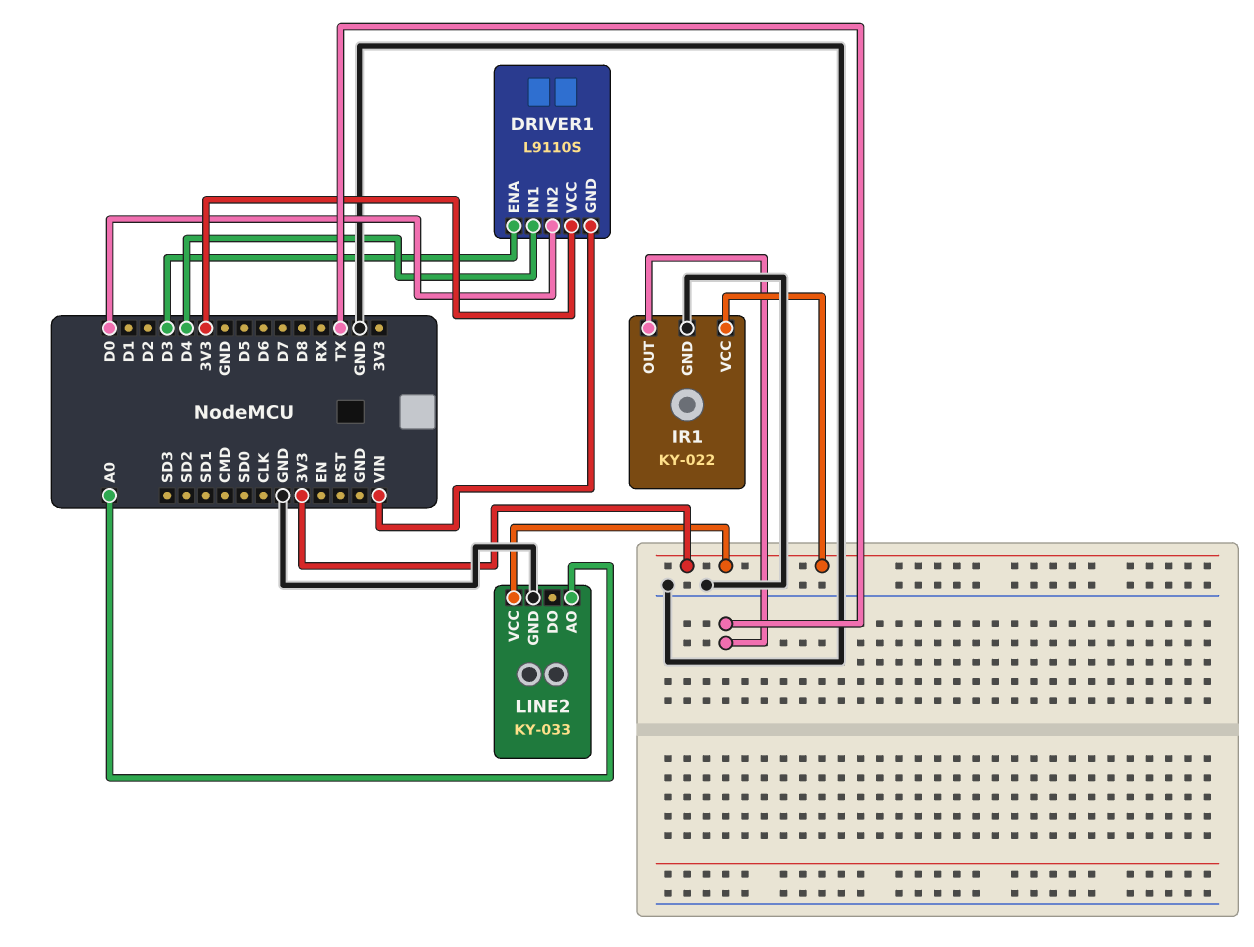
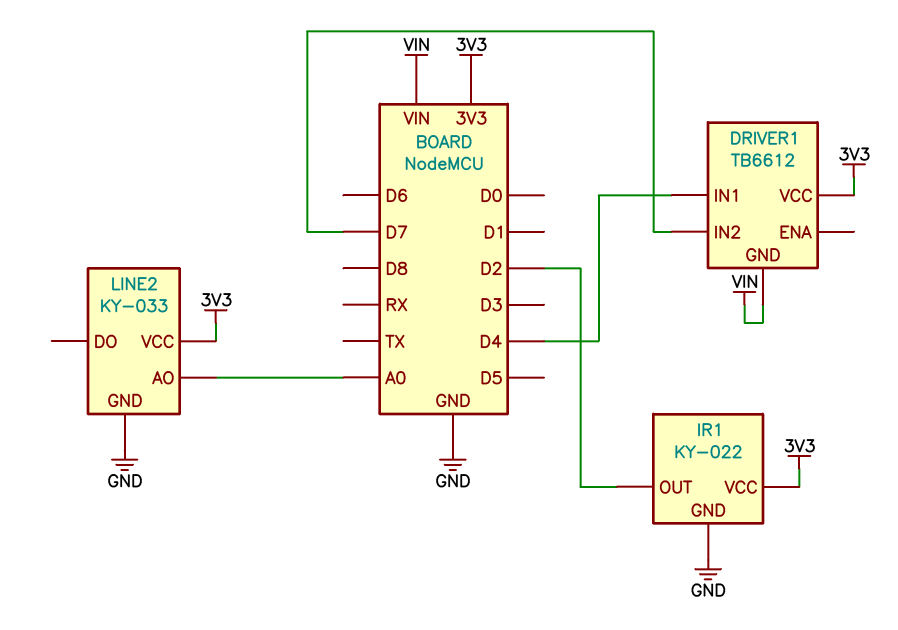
DRIVER1: L9110S -> TB6612
DRIVER1 pin ENA: D3 -> none
DRIVER1 pin IN2: D0 -> D7
IR1 pin OUT: TX -> D2

